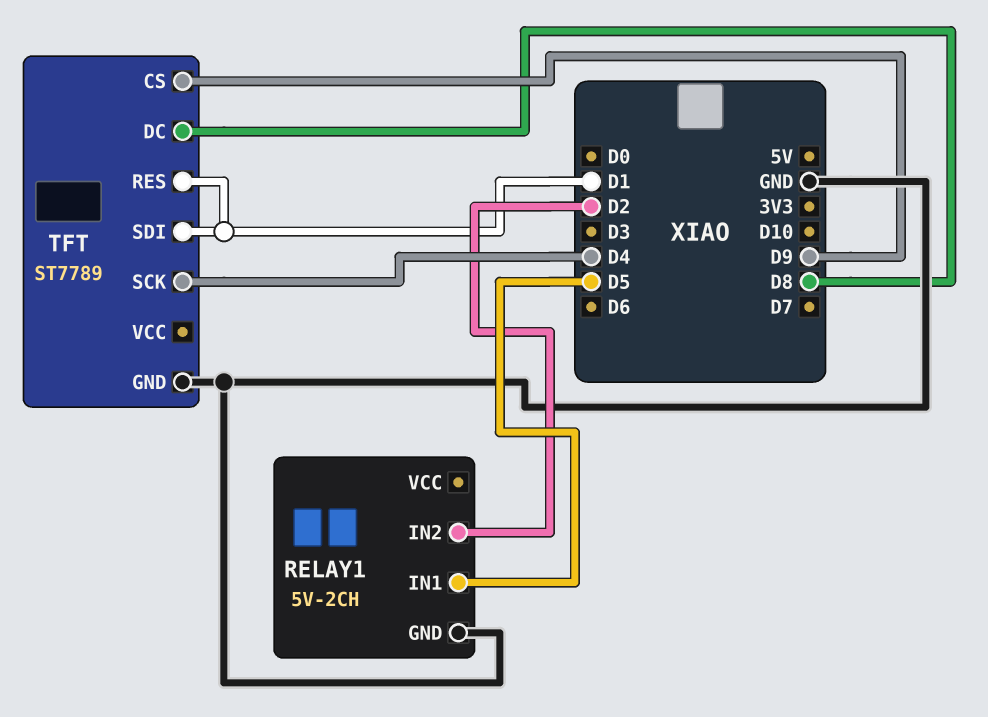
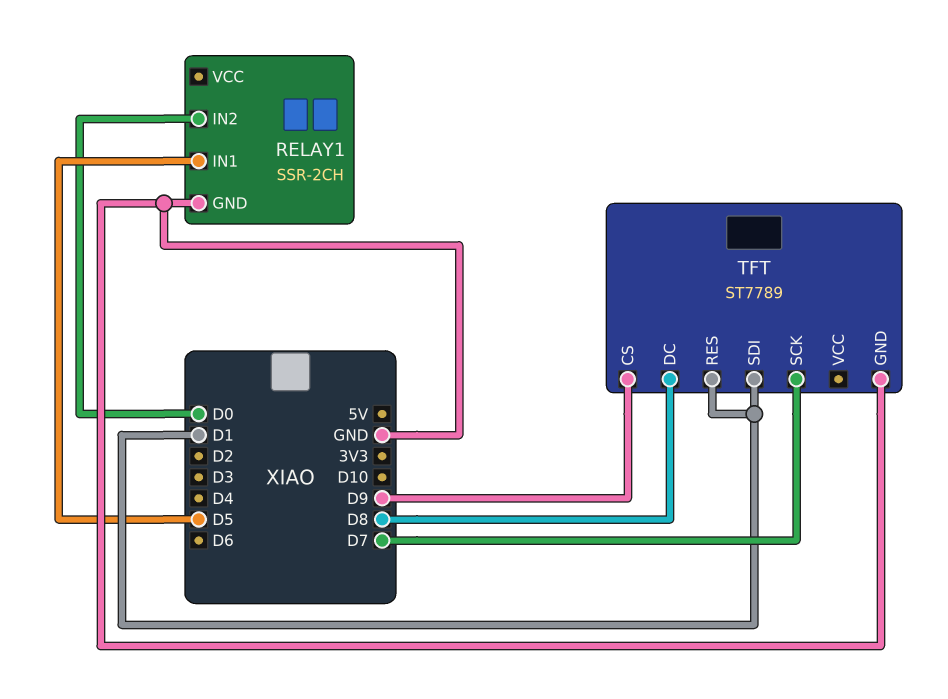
RELAY1: 5V-2CH -> SSR-2CH
RELAY1 pin IN2: D2 -> D0
TFT pin SCK: D4 -> D7

